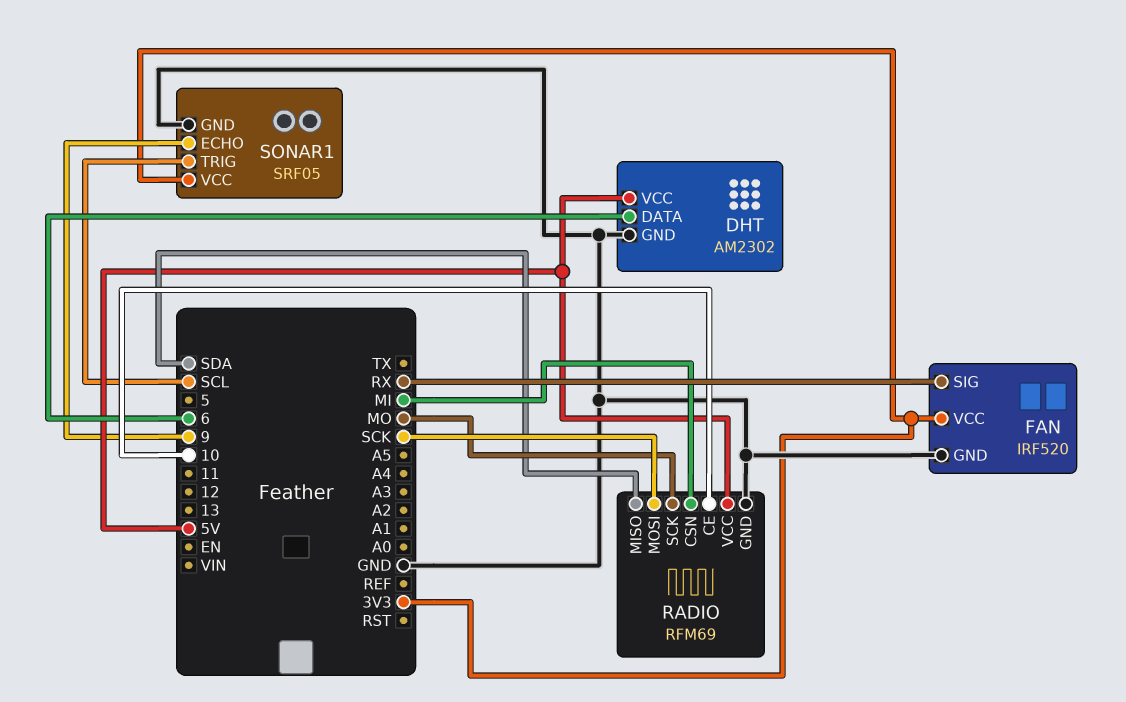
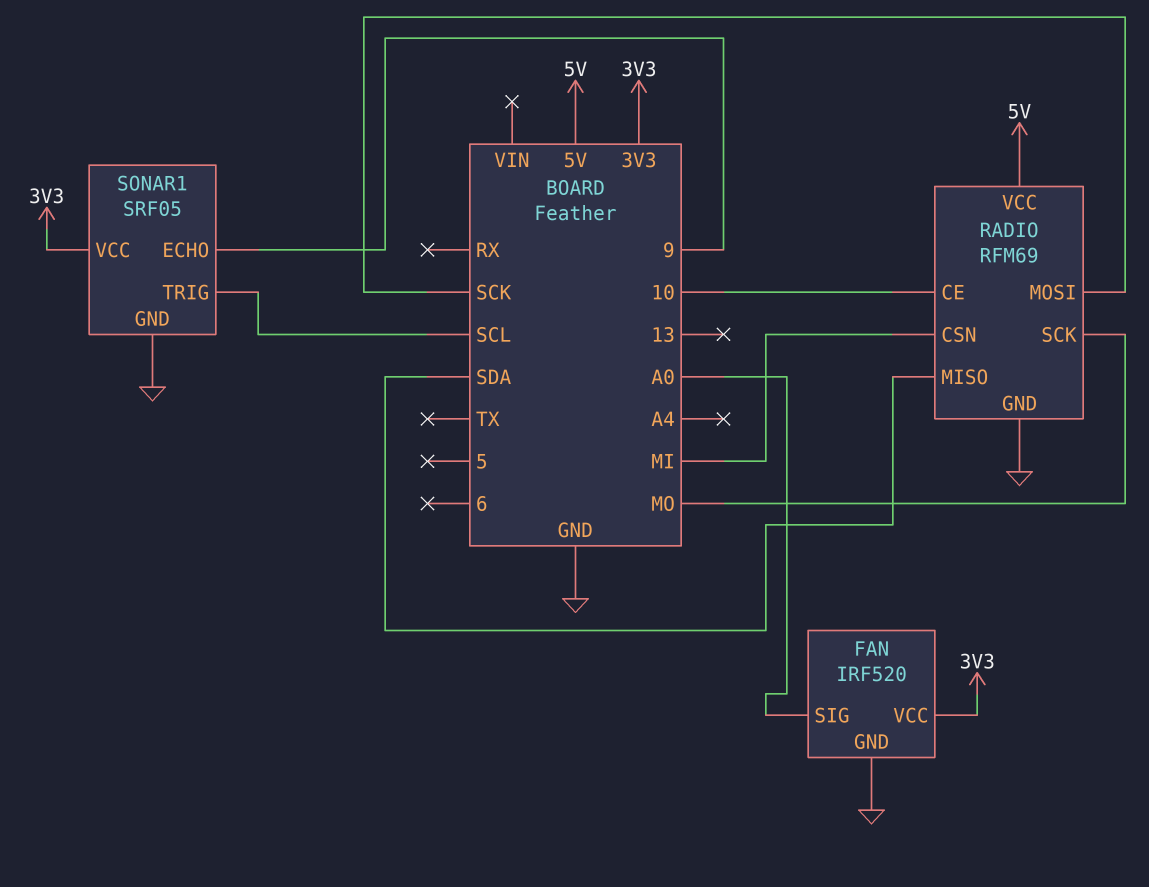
DHT: AM2302 -> none
DHT pin DATA: 6 -> none
DHT pin GND: GND -> none
DHT pin VCC: 5V -> none
FAN pin SIG: RX -> A0

